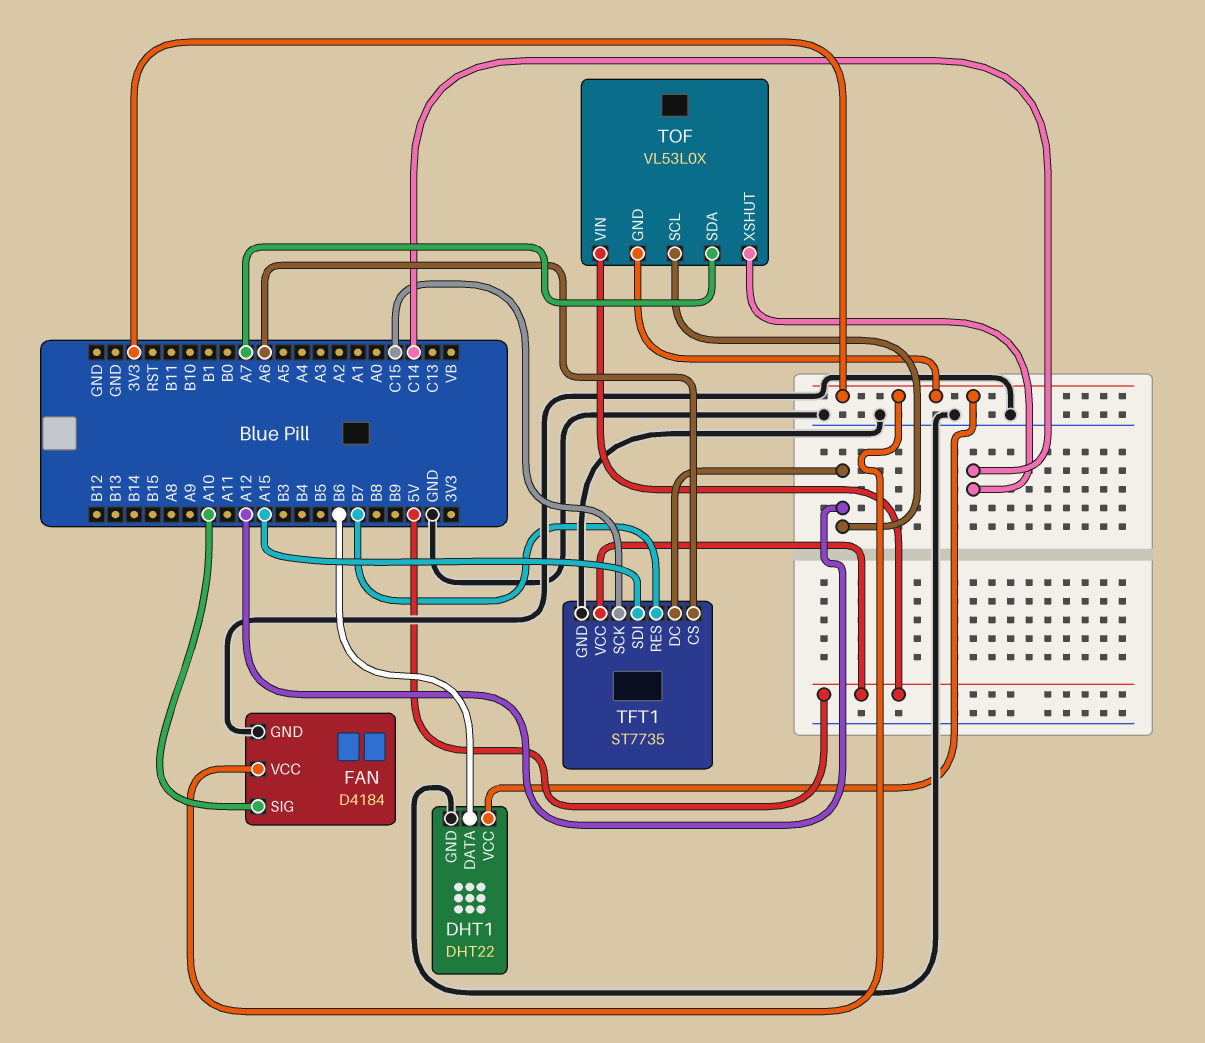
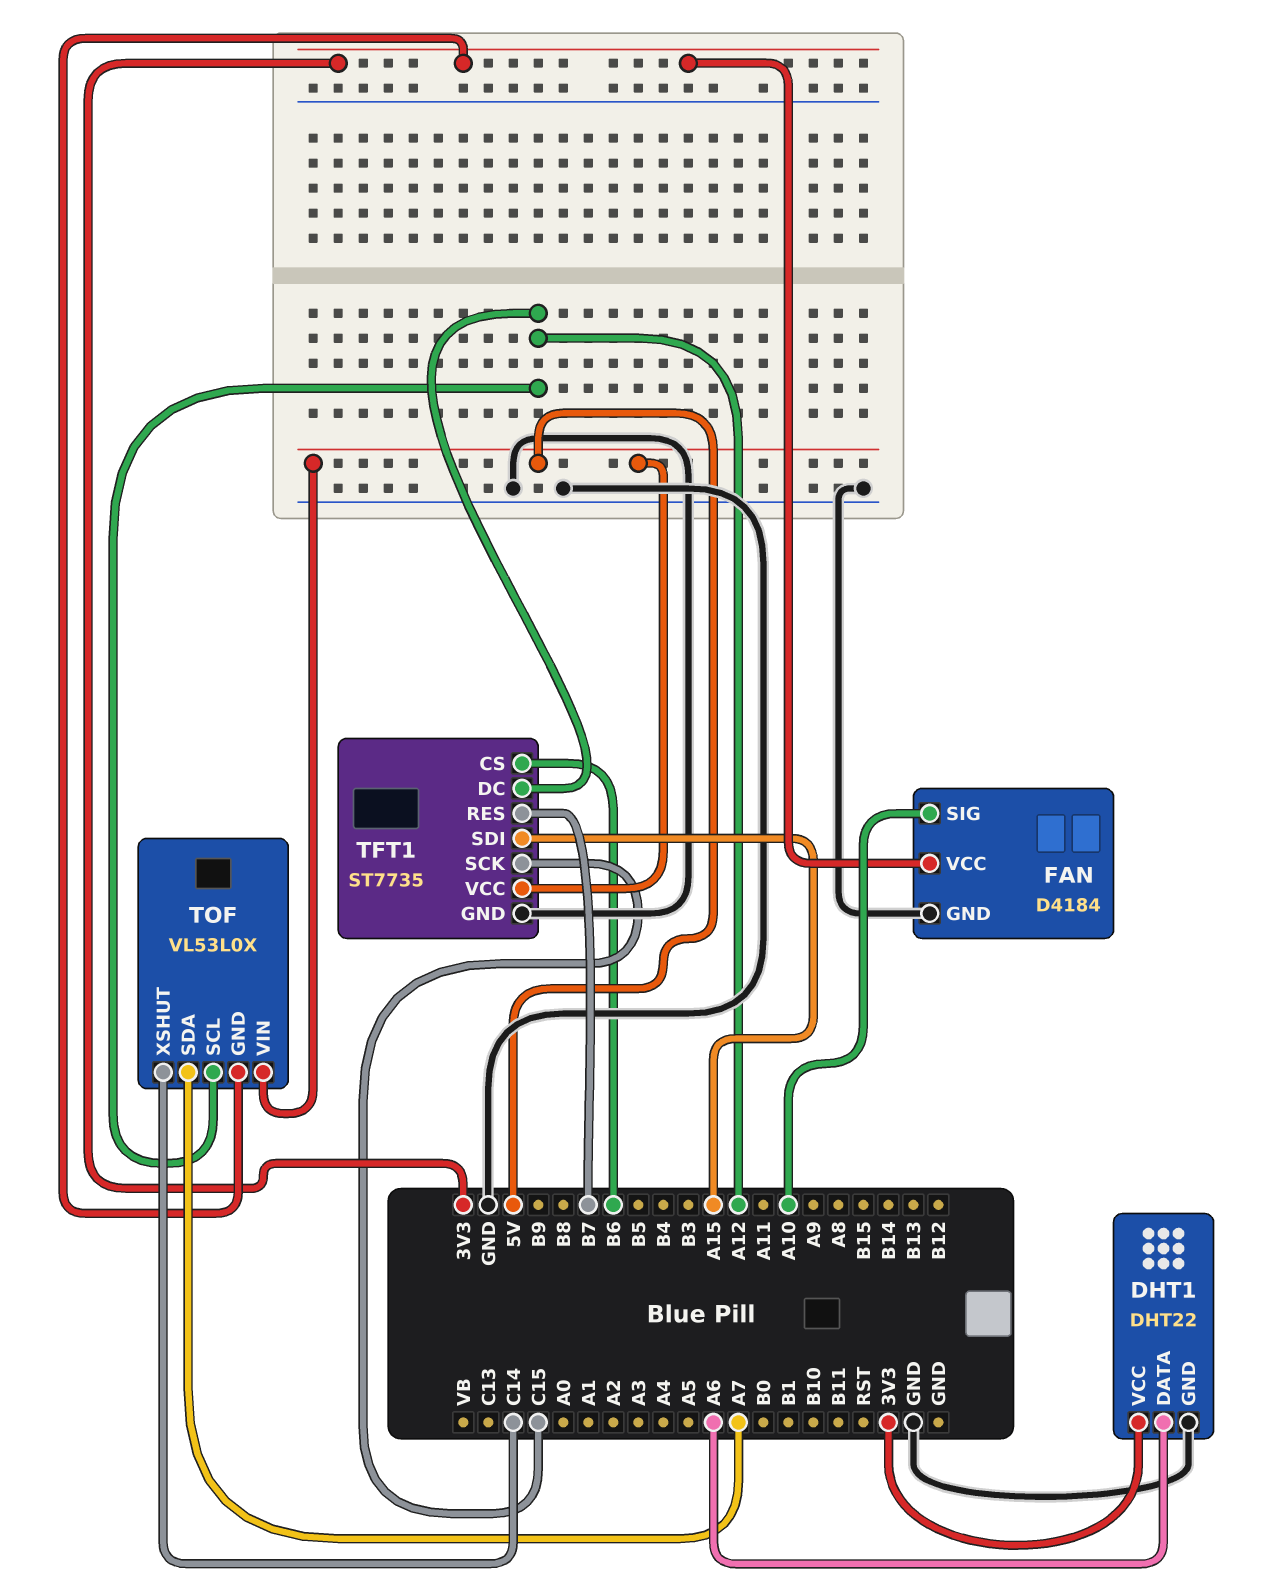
DHT1 pin DATA: B6 -> A6
TFT1 pin CS: A6 -> B6

